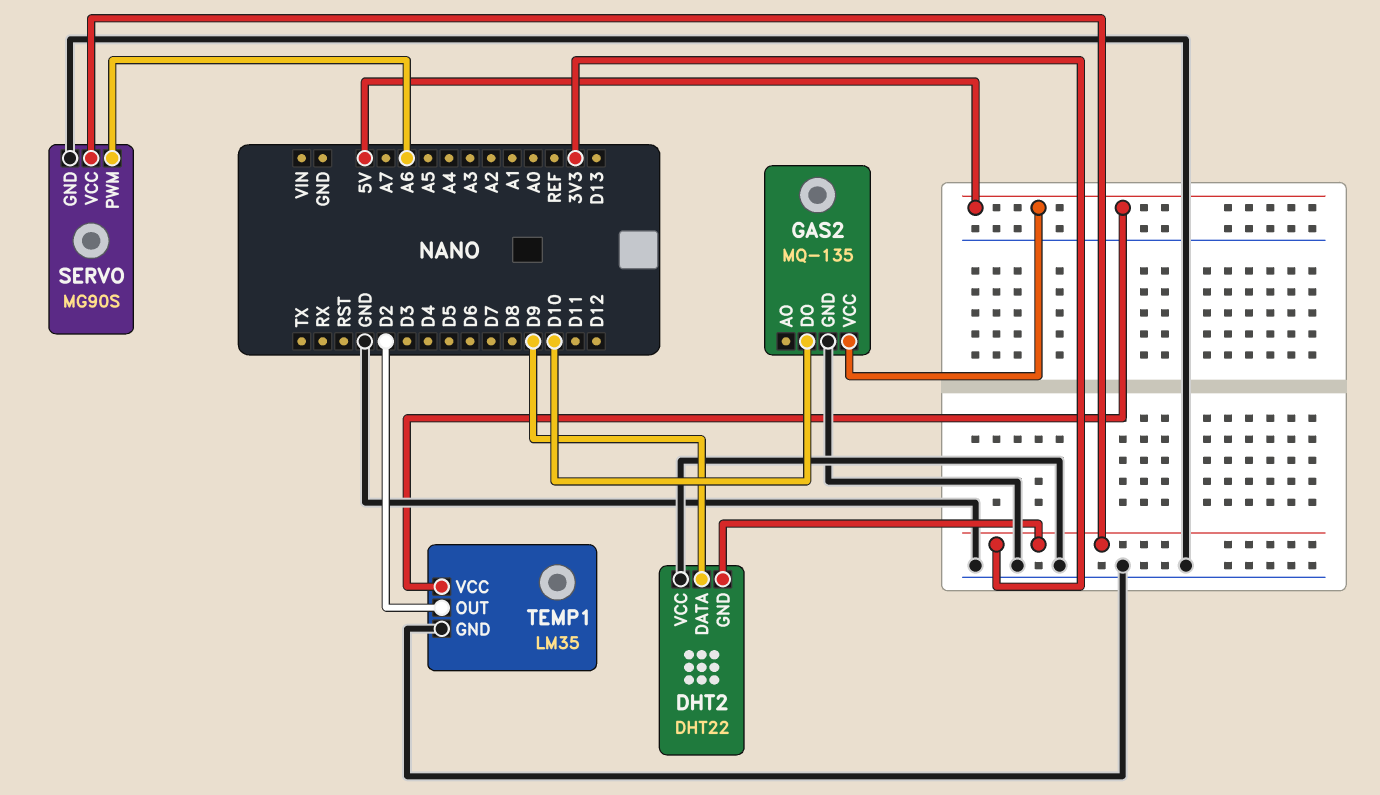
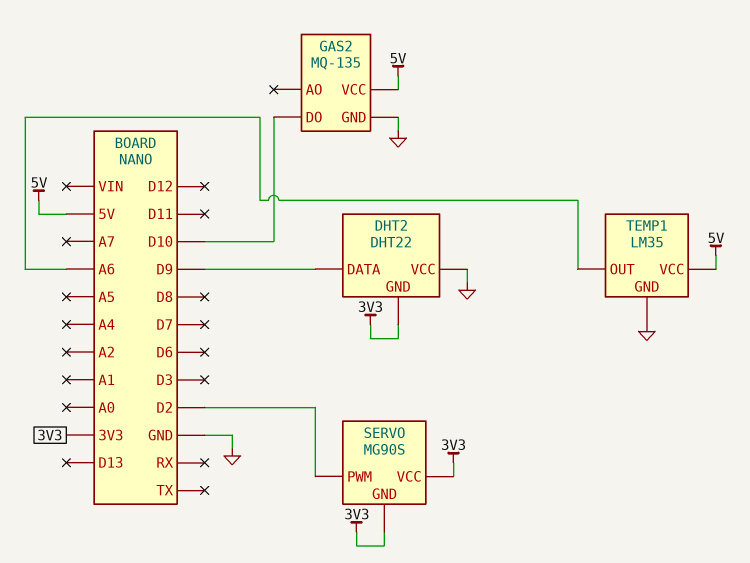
SERVO pin GND: GND -> 3V3
SERVO pin PWM: A6 -> D2
TEMP1 pin OUT: D2 -> A6

